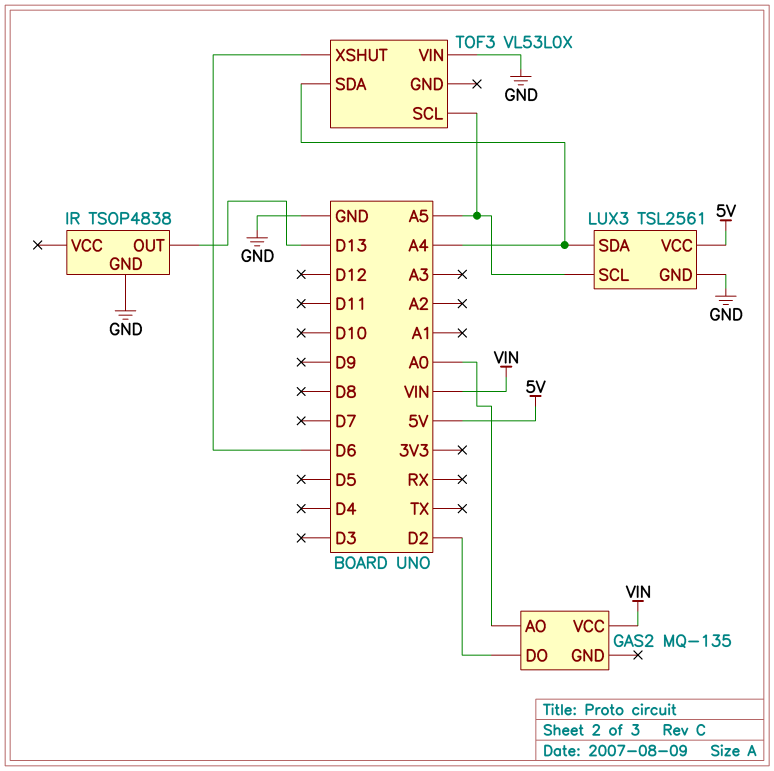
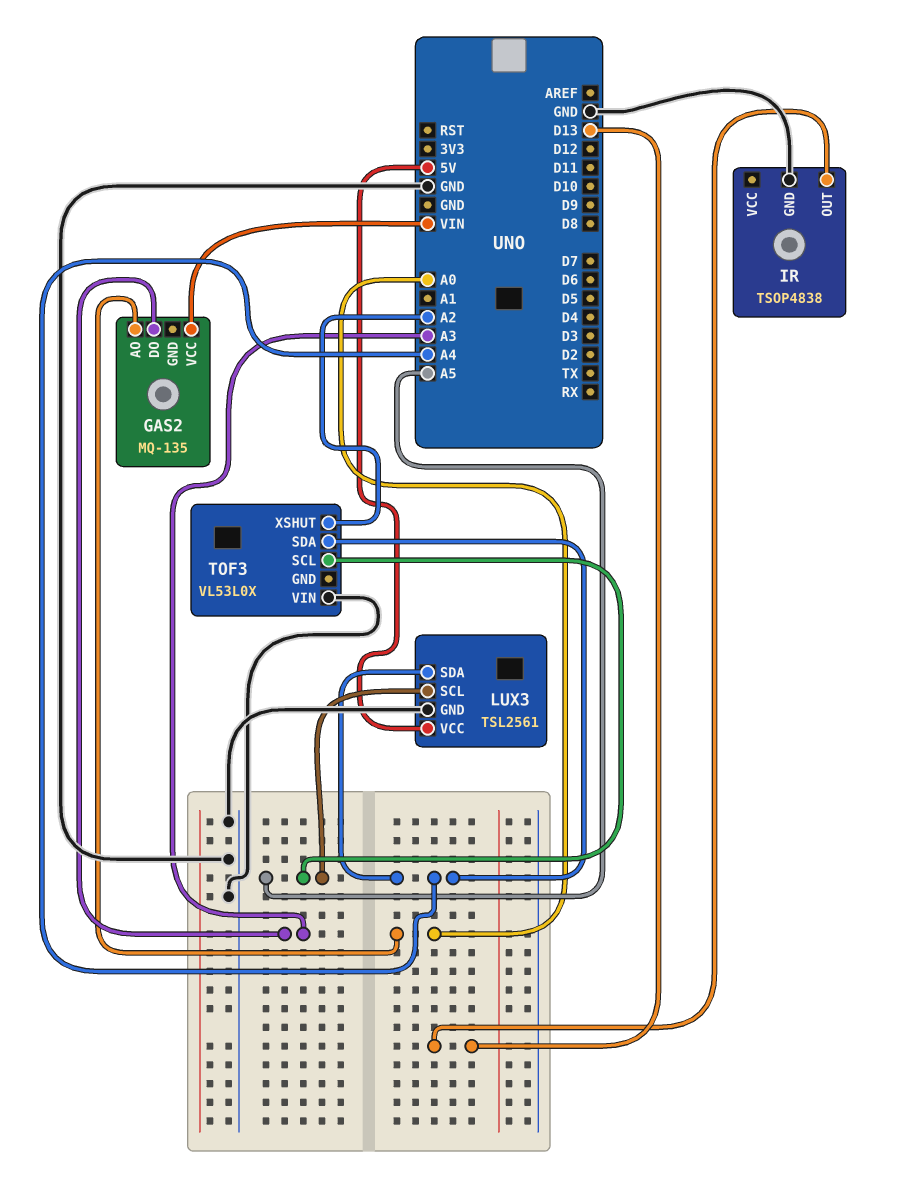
GAS2 pin DO: D2 -> A3
TOF3 pin XSHUT: D6 -> A2

